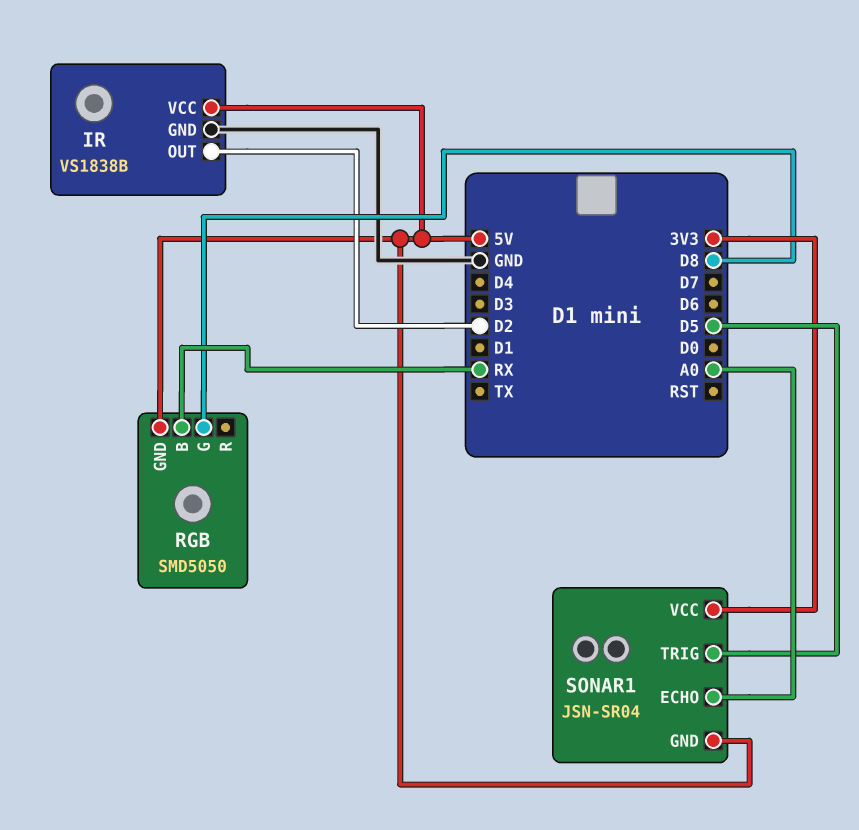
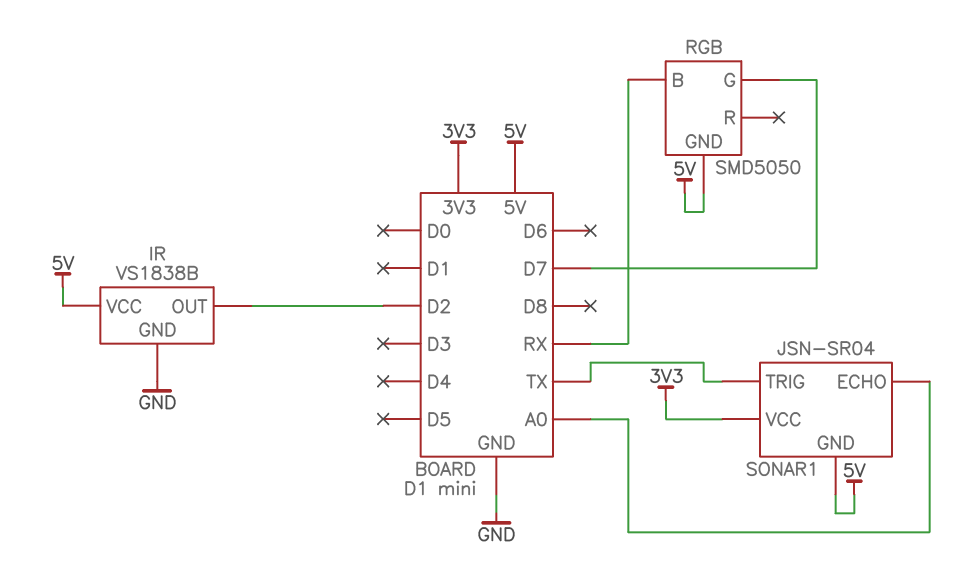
RGB pin G: D8 -> D7
SONAR1 pin TRIG: D5 -> TX

